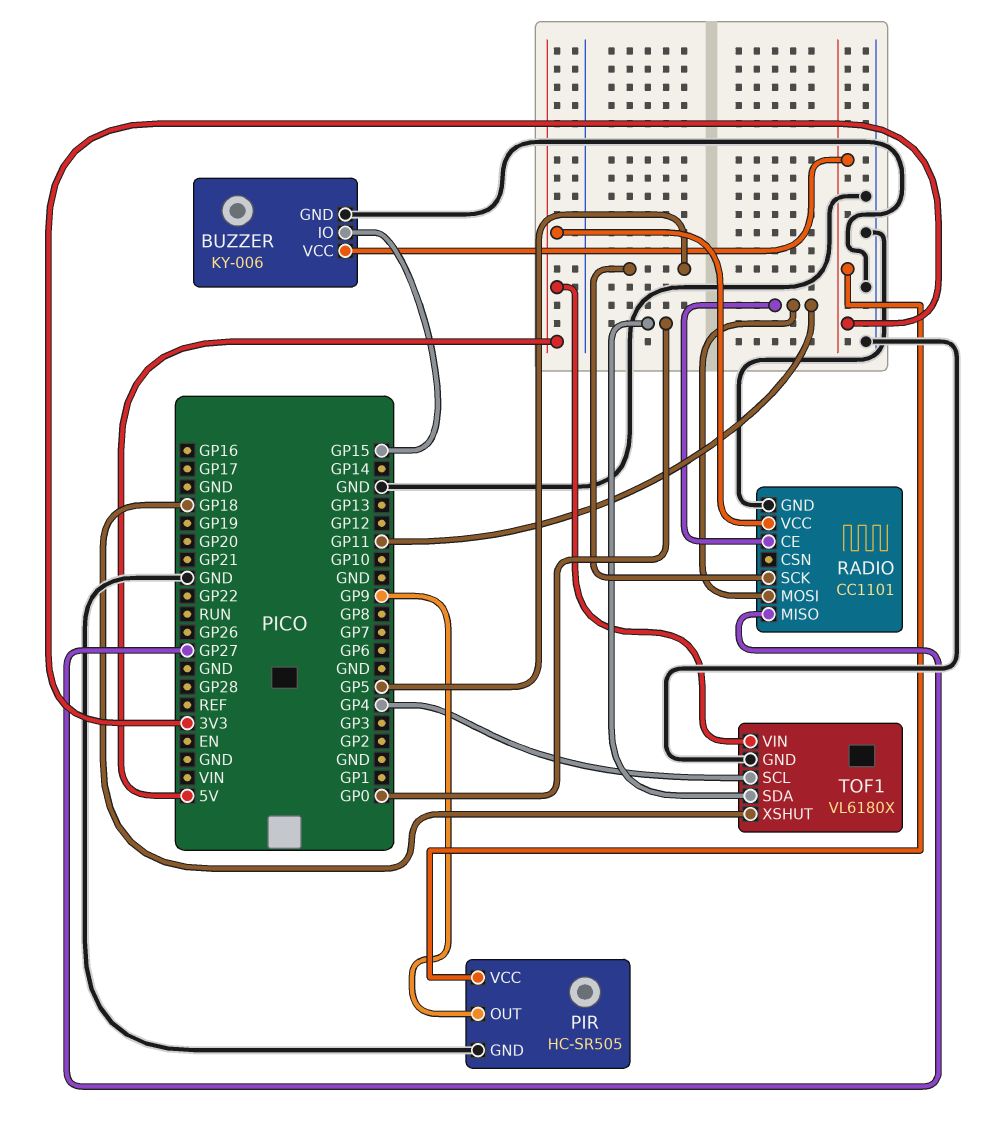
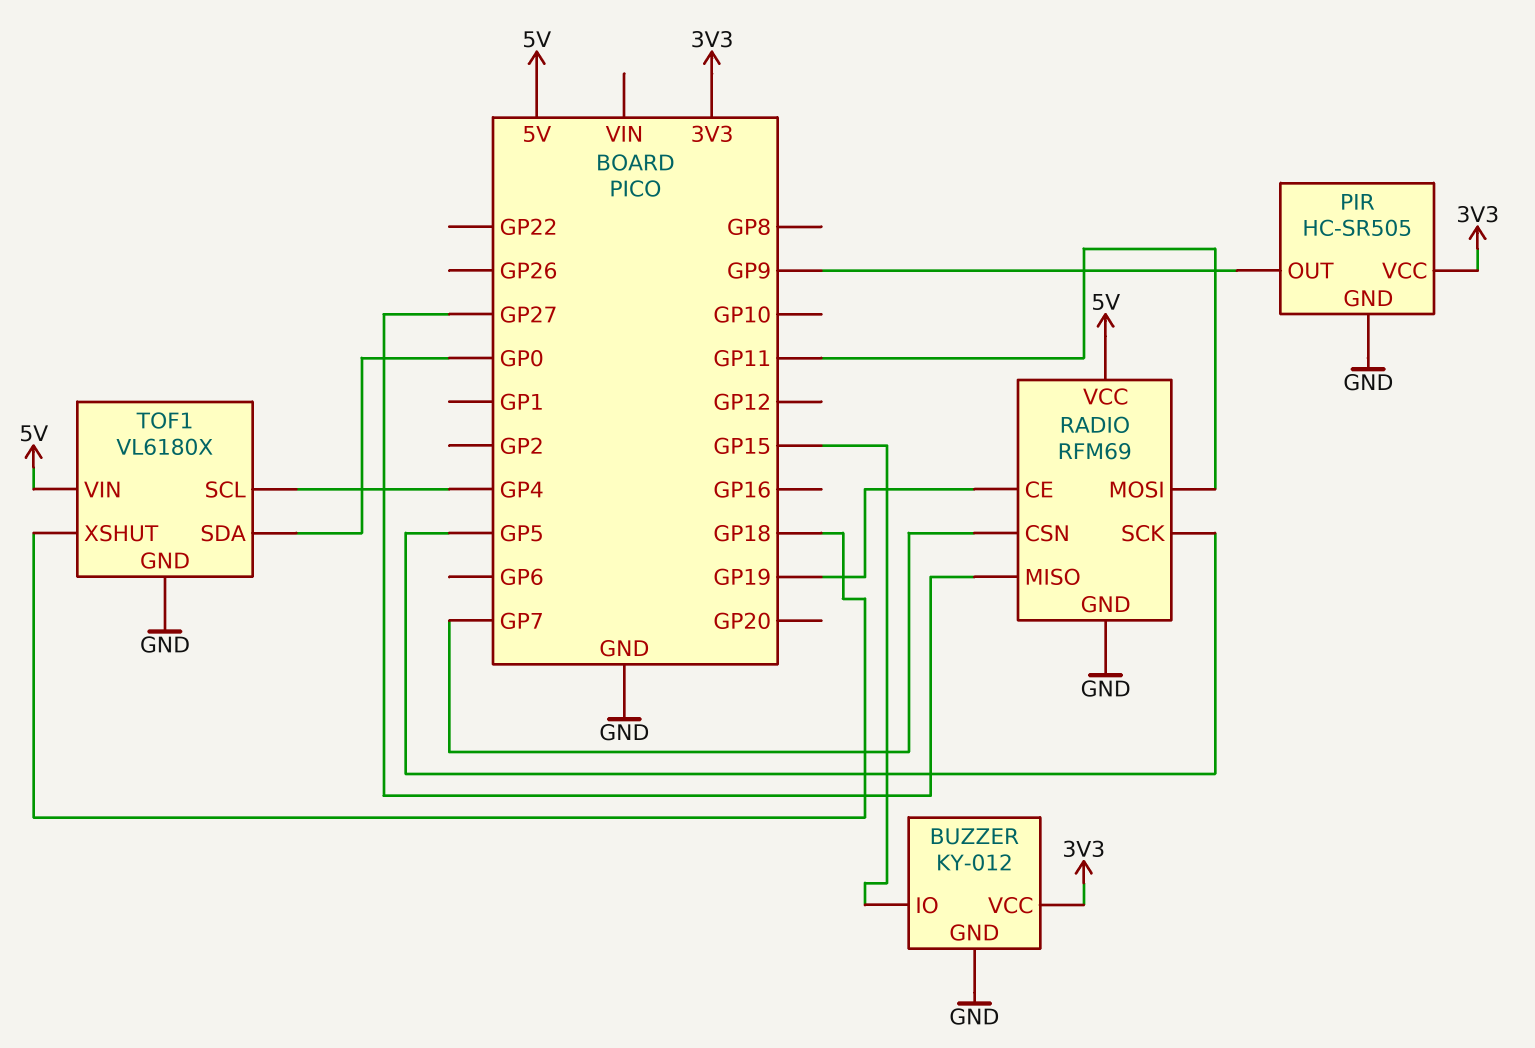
BUZZER: KY-006 -> KY-012
RADIO: CC1101 -> RFM69
RADIO pin CE: GP11 -> GP19
RADIO pin CSN: none -> GP7

